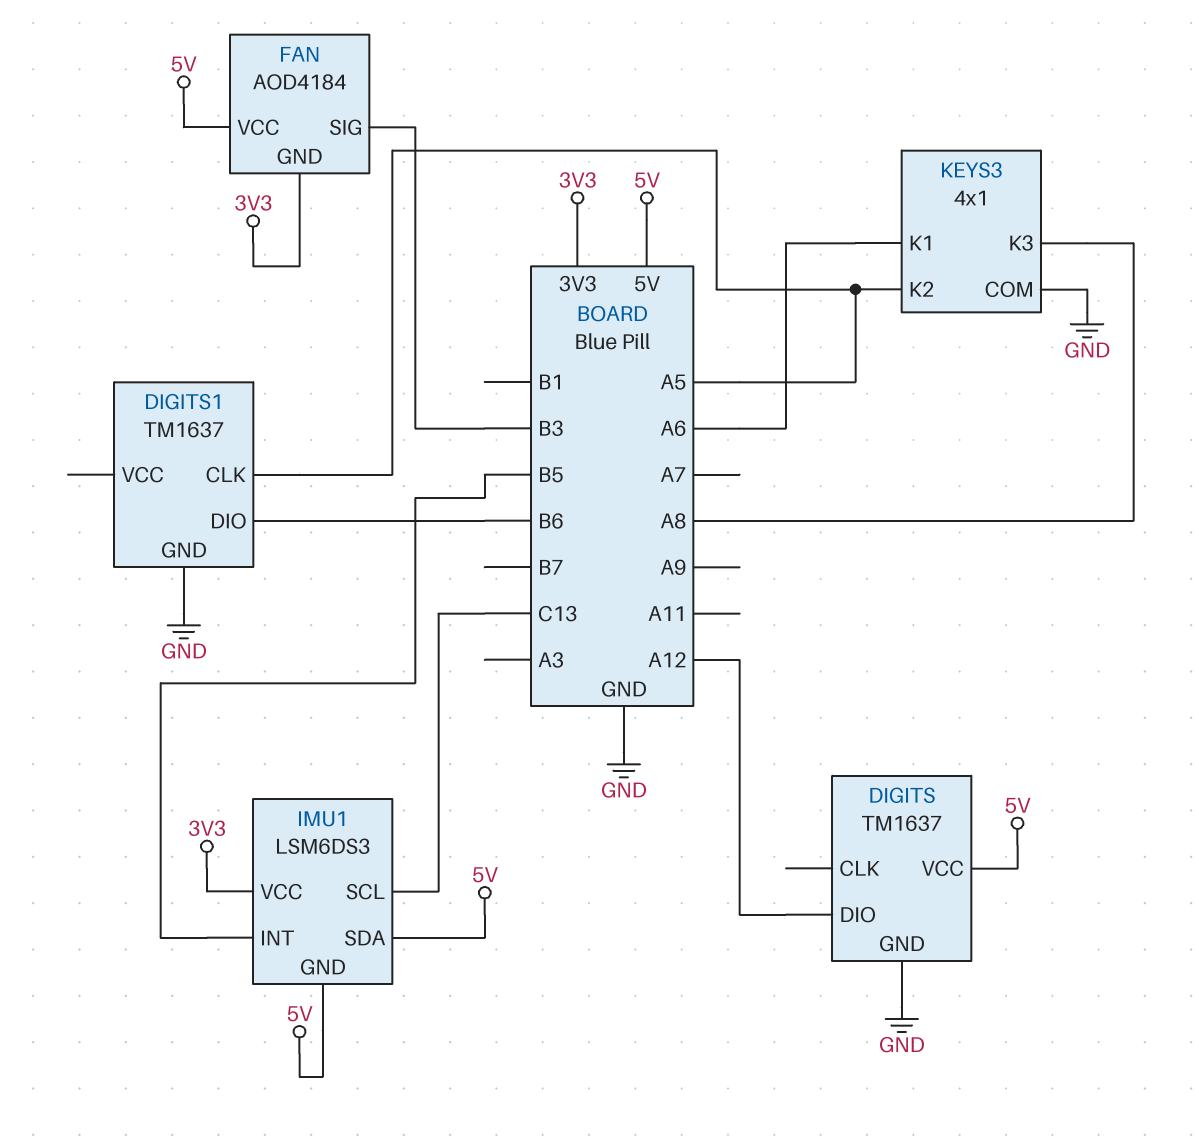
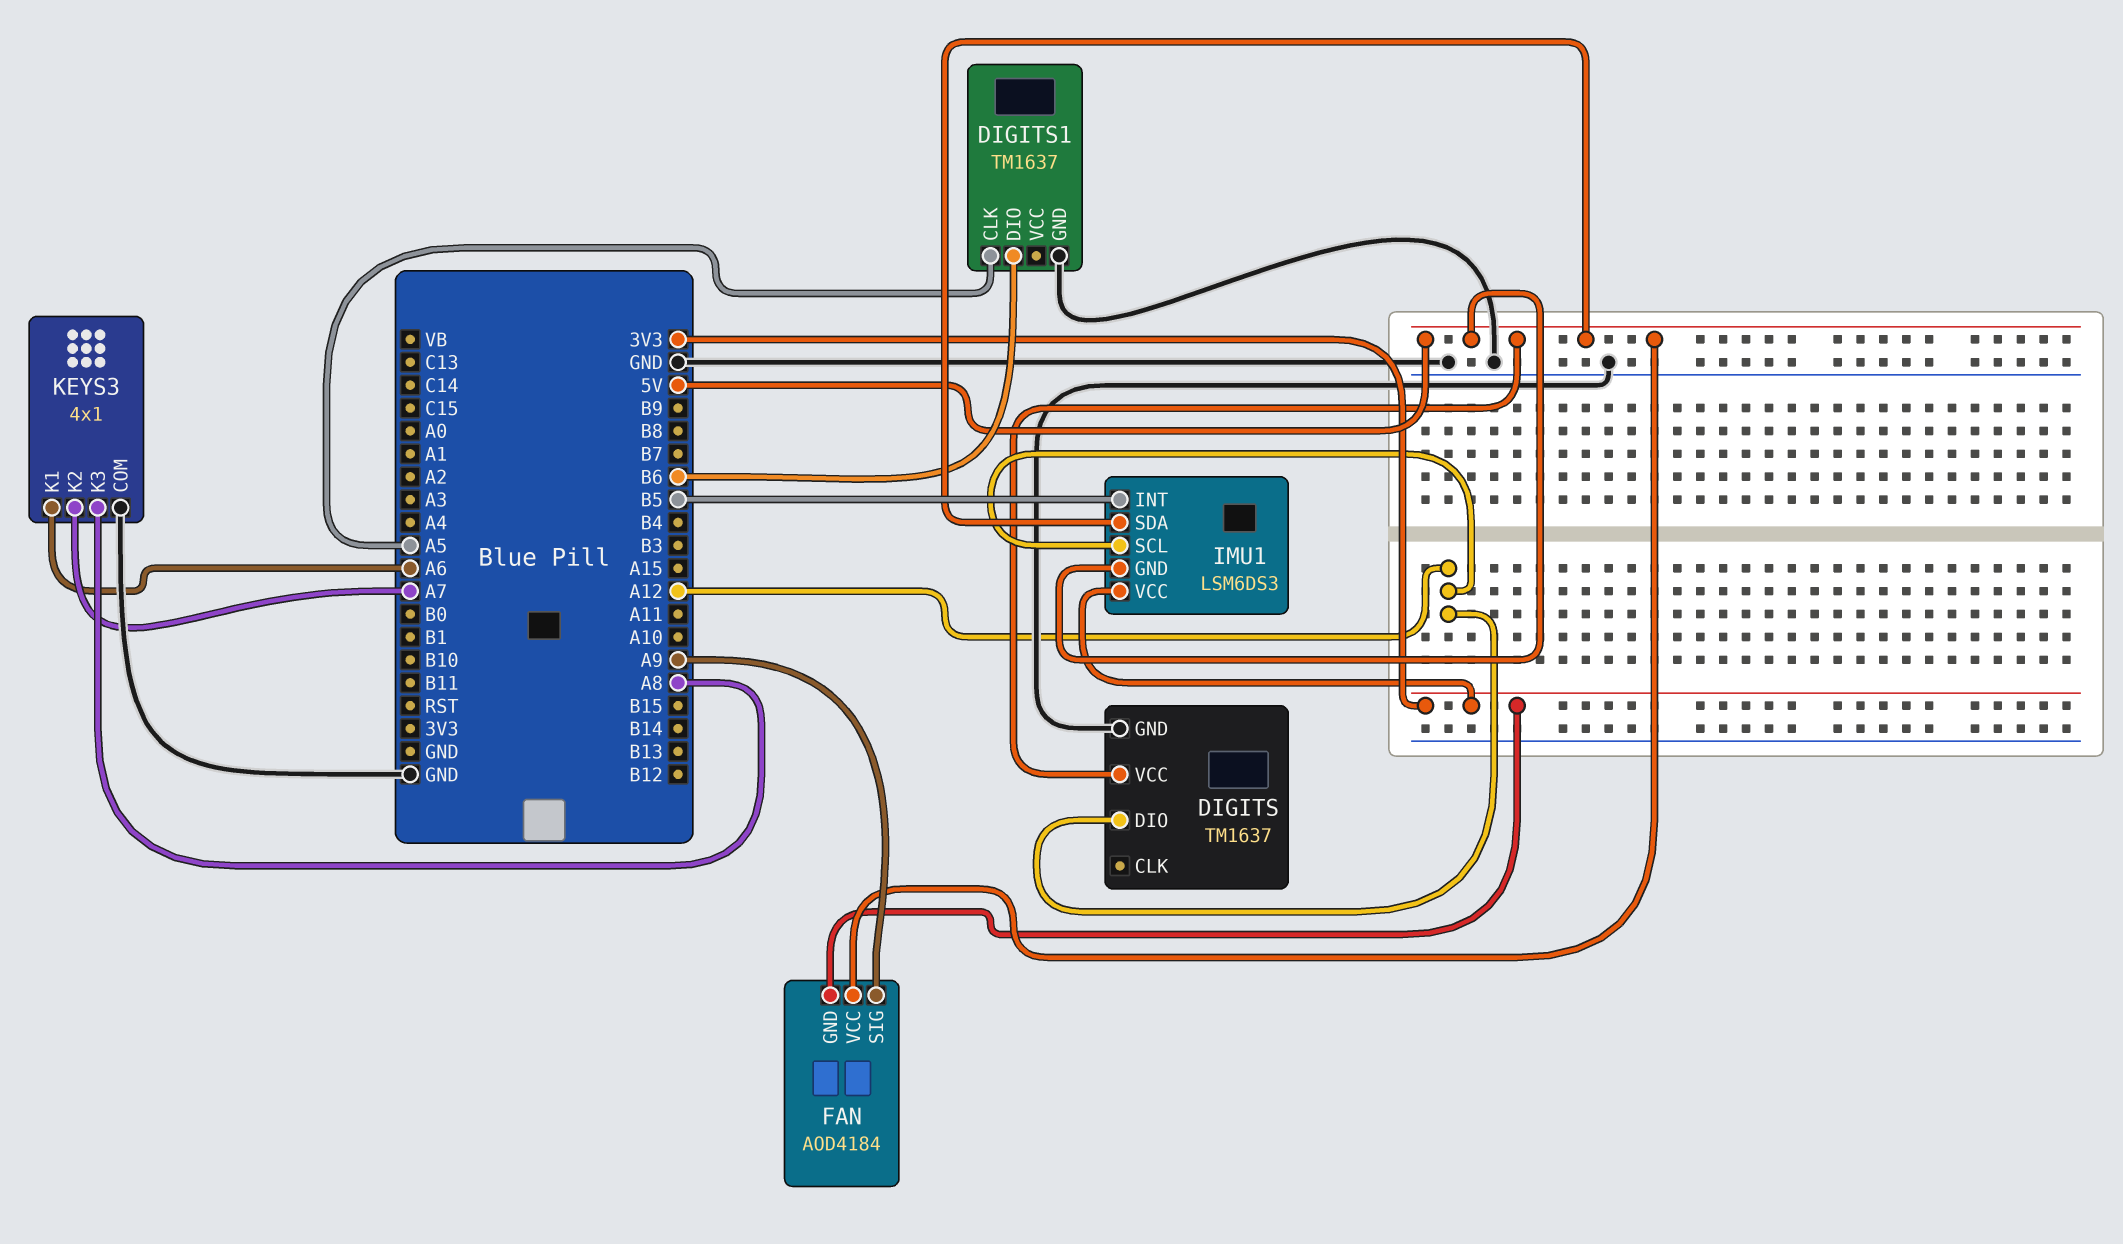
FAN pin SIG: B3 -> A9
IMU1 pin SCL: C13 -> A12
KEYS3 pin K2: A5 -> A7

